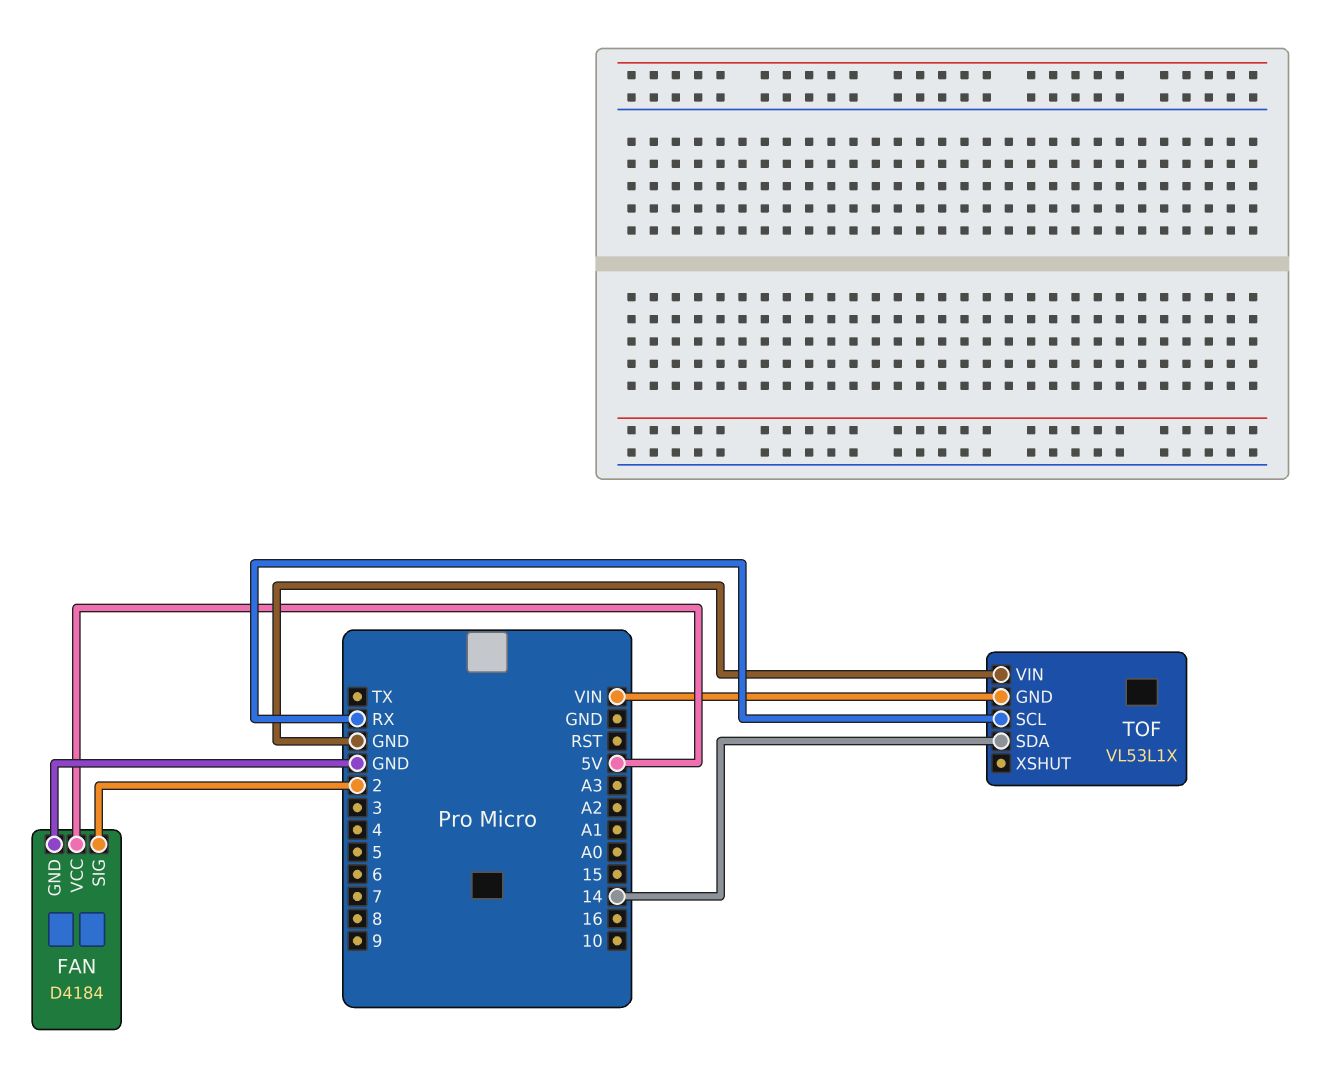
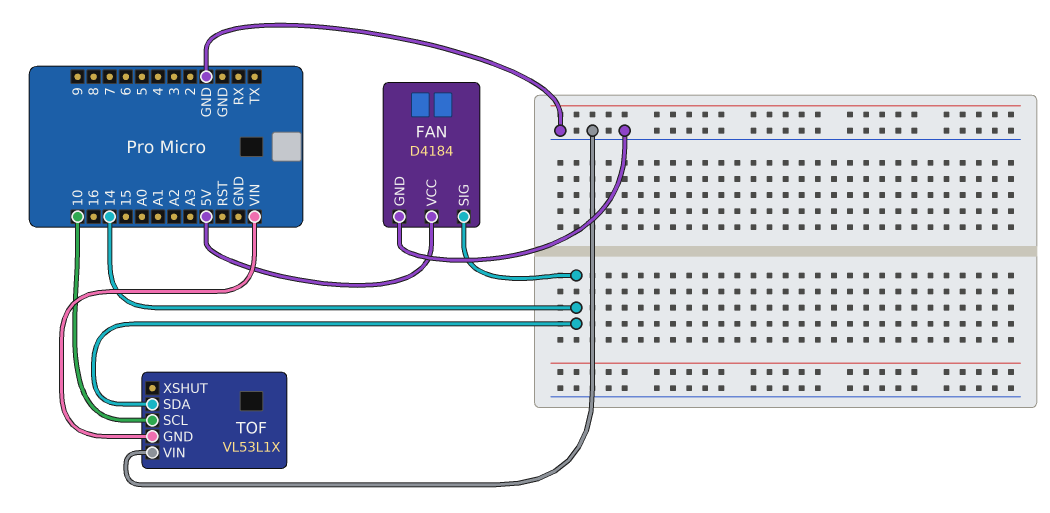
FAN pin SIG: 2 -> 14
TOF pin SCL: RX -> 10

